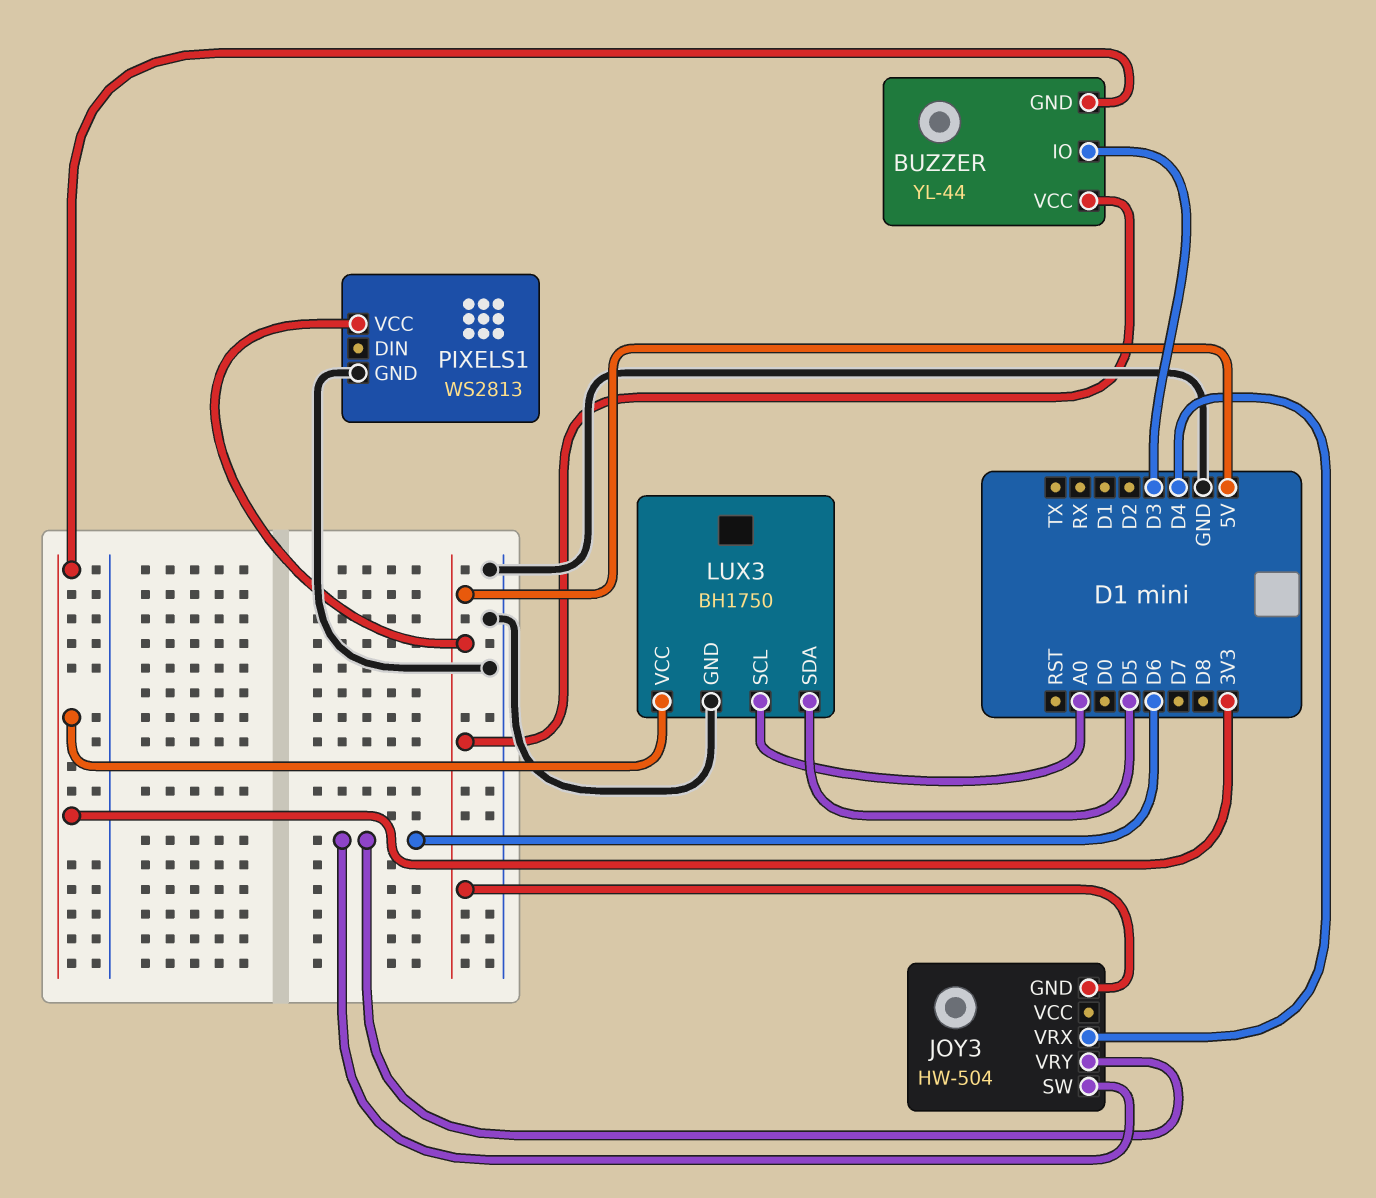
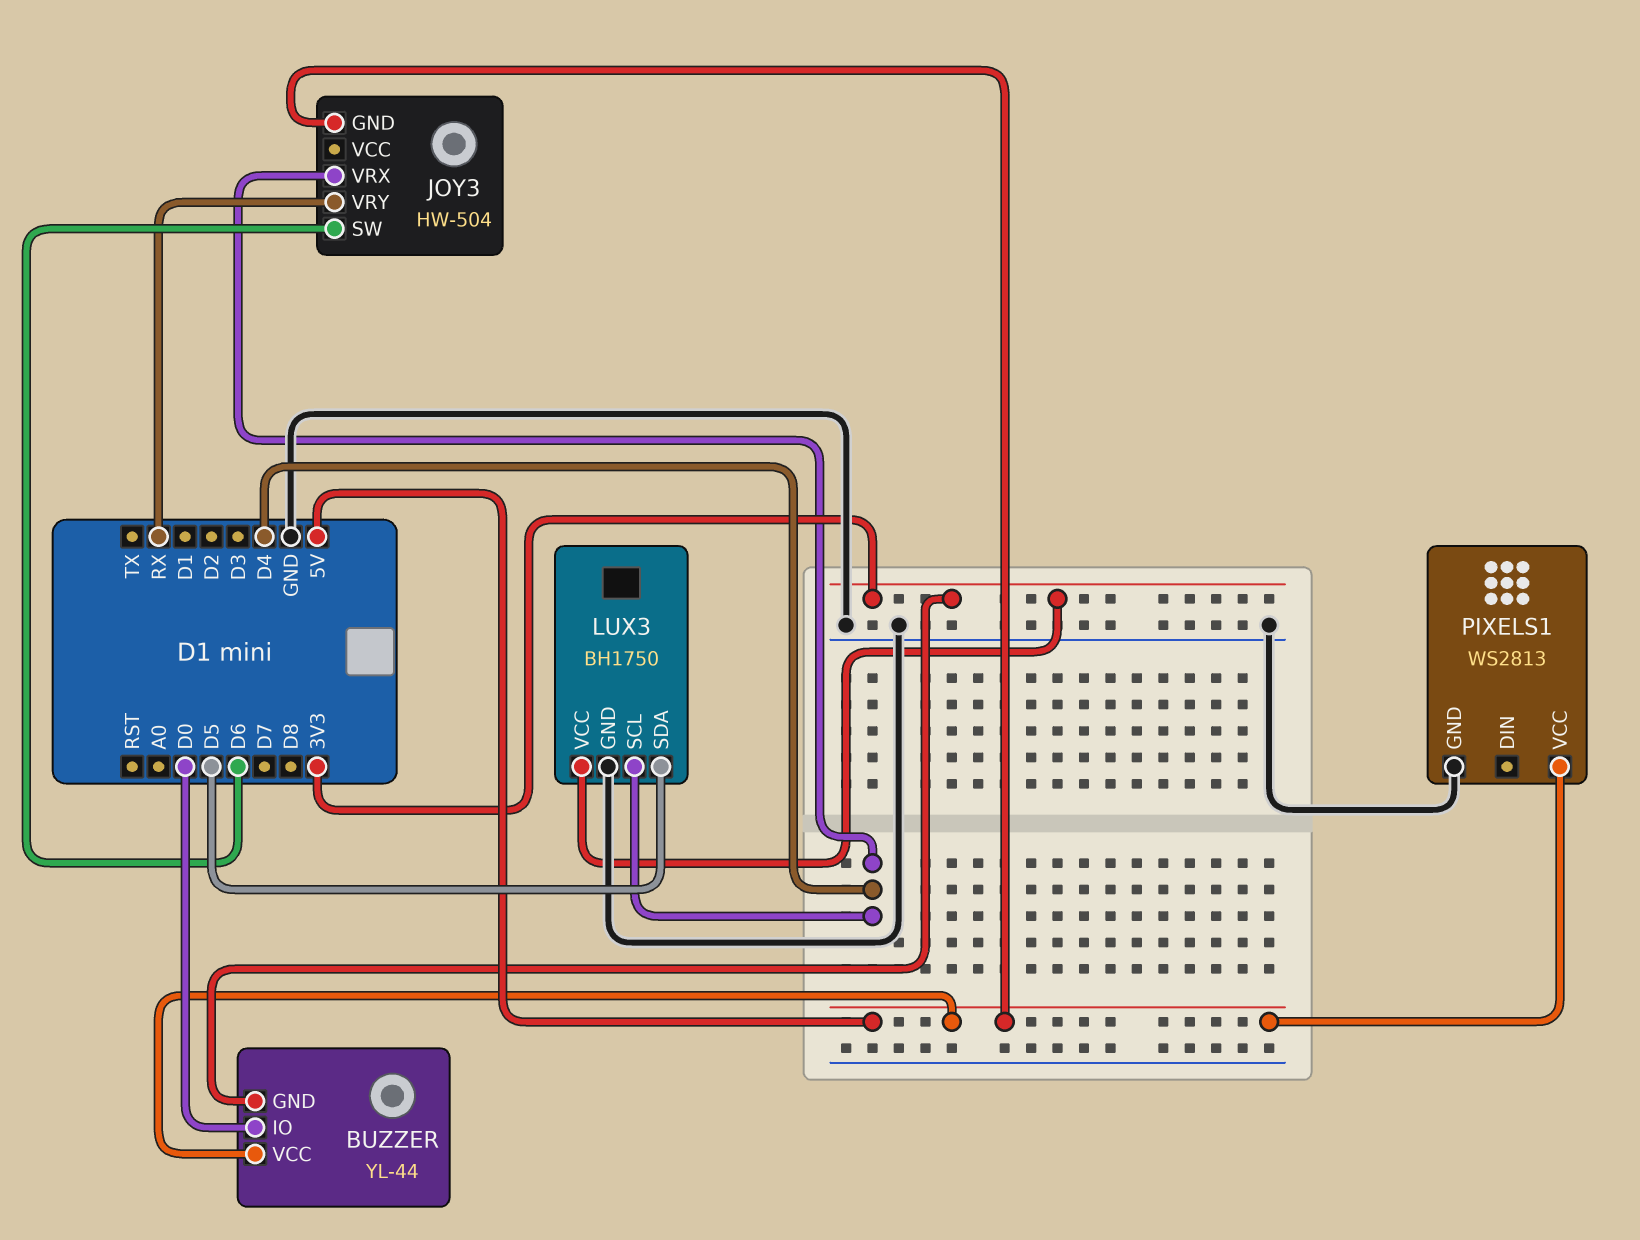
BUZZER pin IO: D3 -> D0
JOY3 pin VRY: D6 -> RX
LUX3 pin SCL: A0 -> D4

